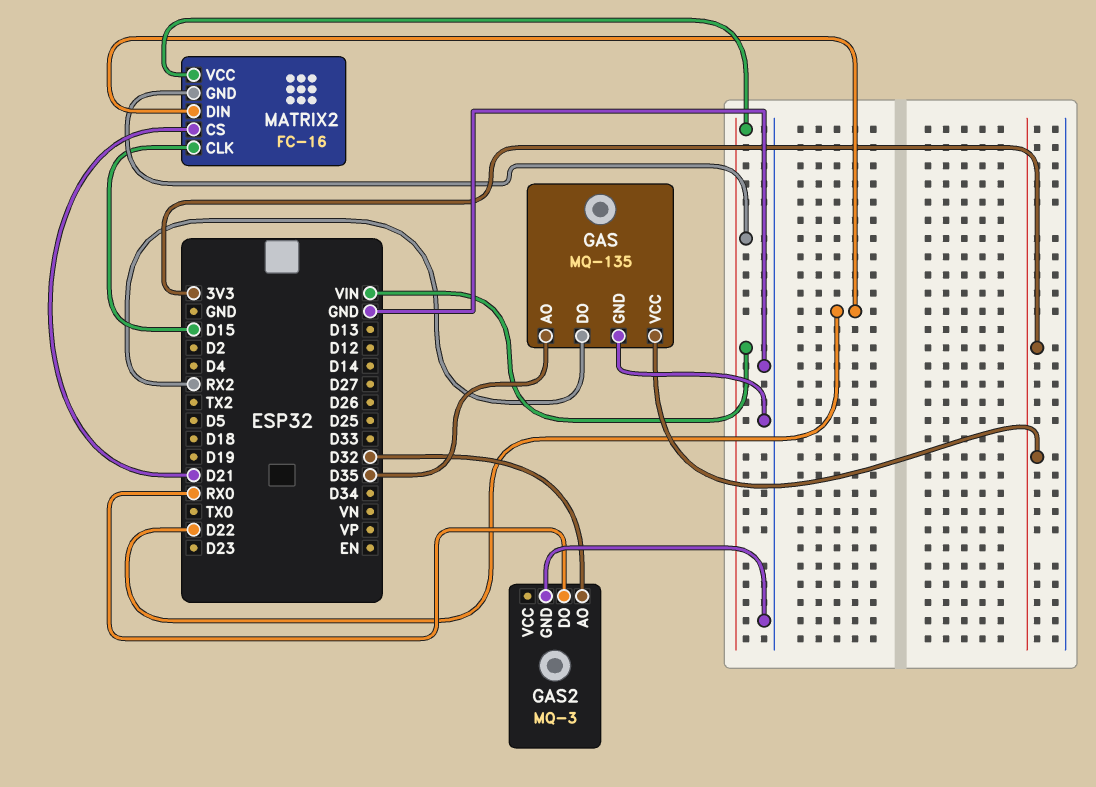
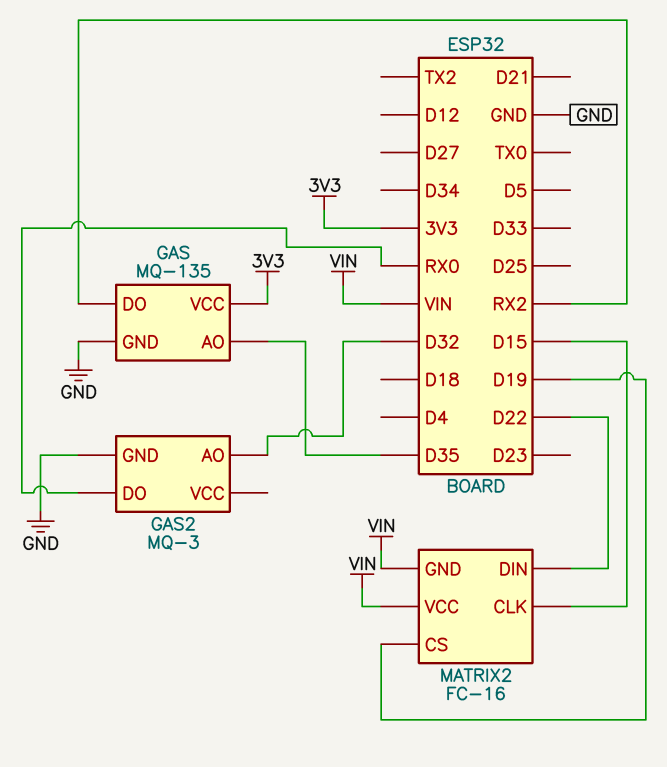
MATRIX2 pin CS: D21 -> D19

